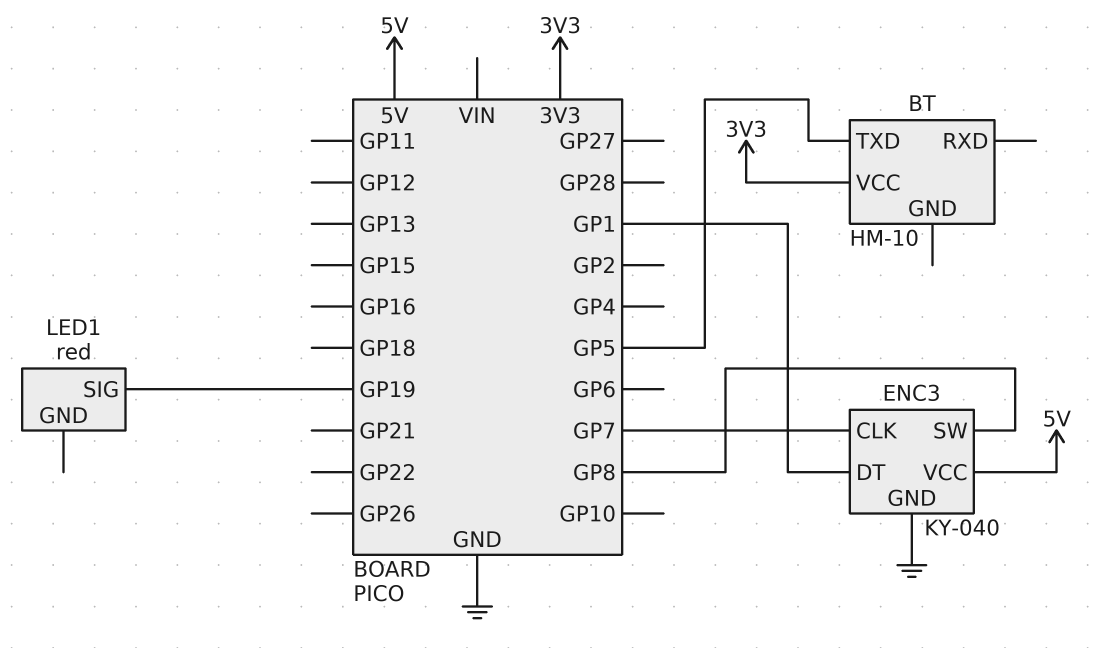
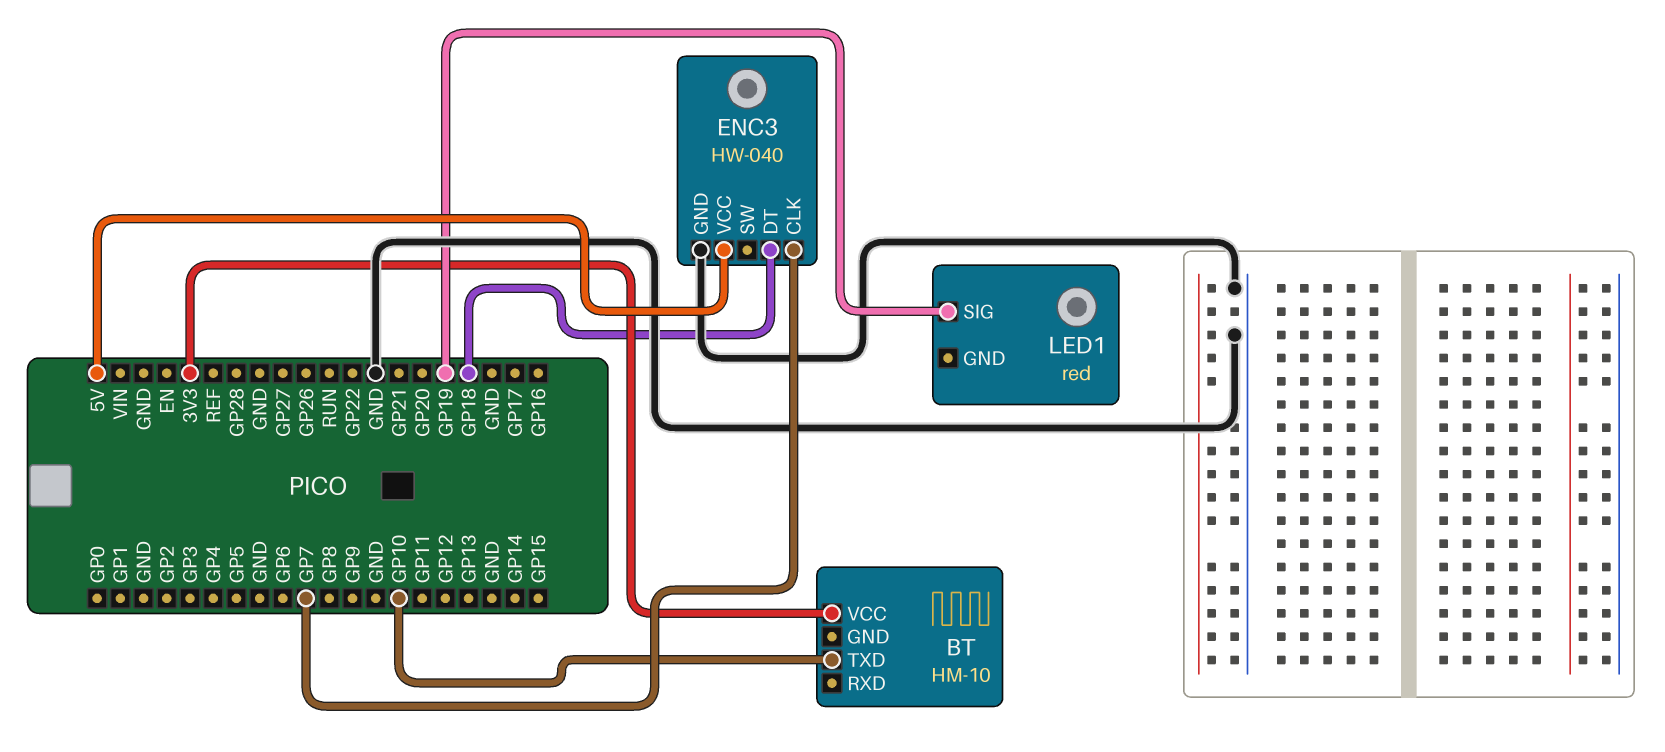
BT pin TXD: GP5 -> GP10
ENC3: KY-040 -> HW-040
ENC3 pin DT: GP1 -> GP18
ENC3 pin SW: GP8 -> none

